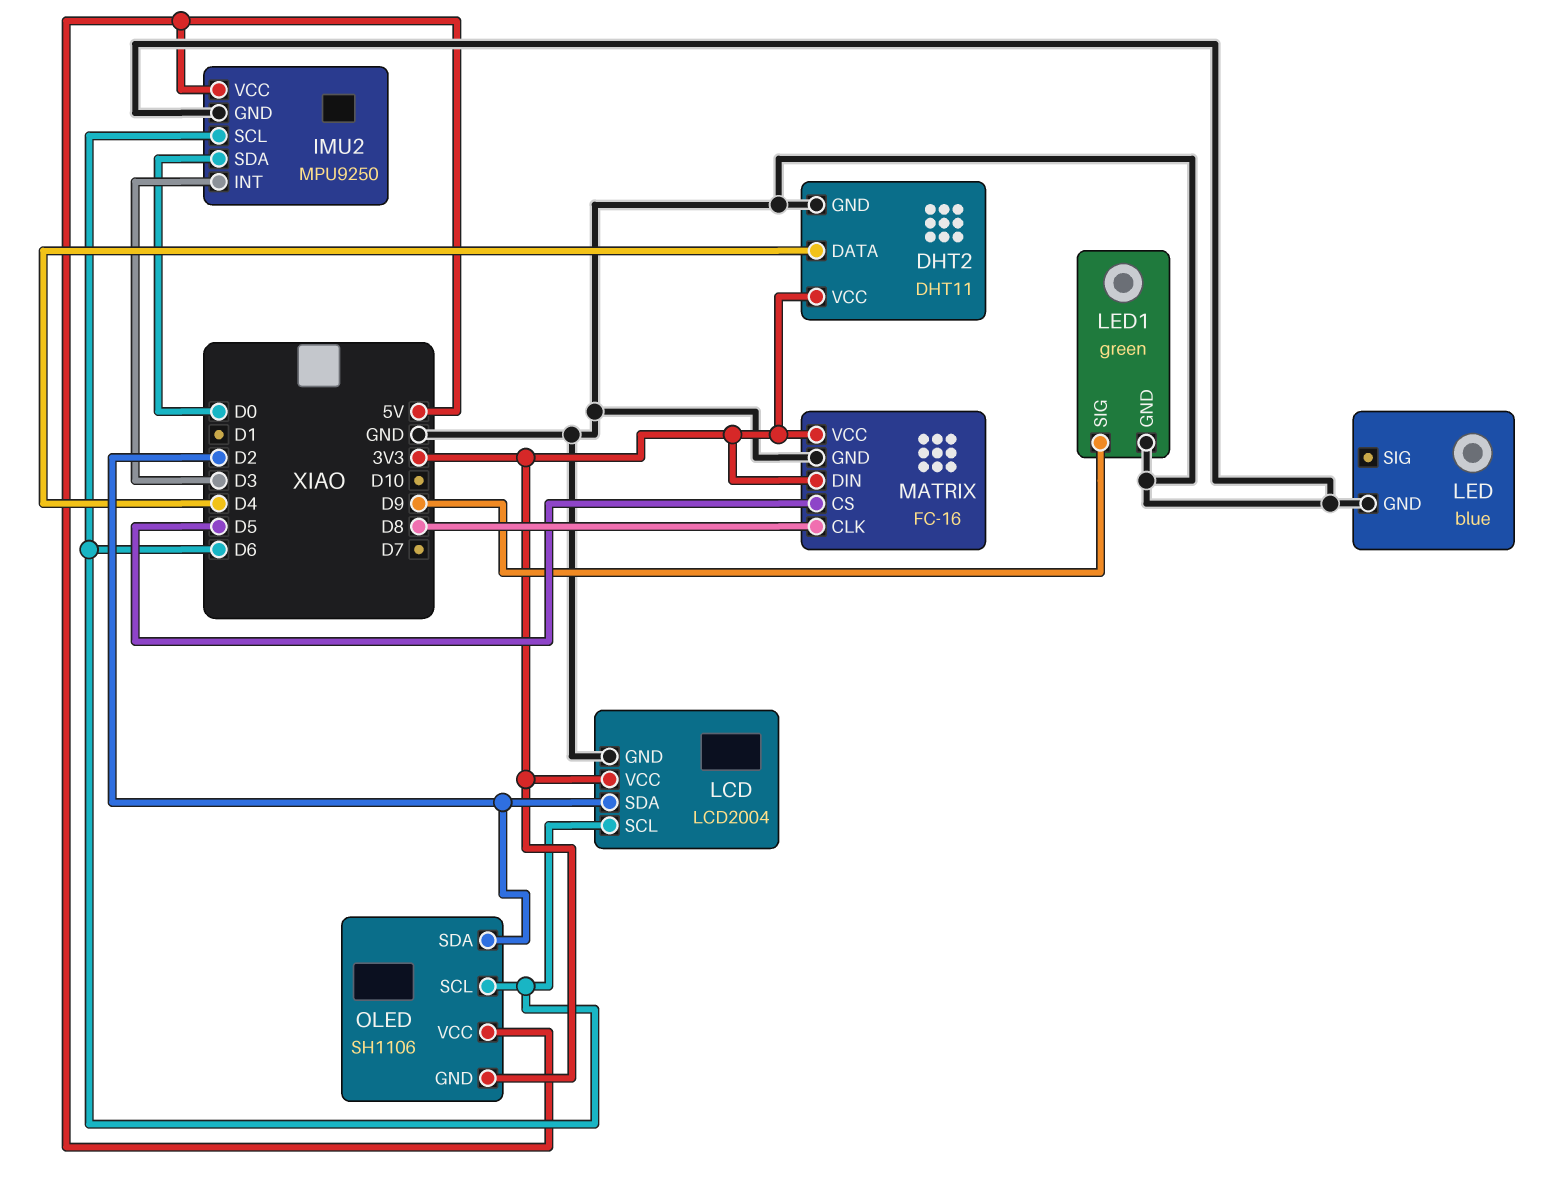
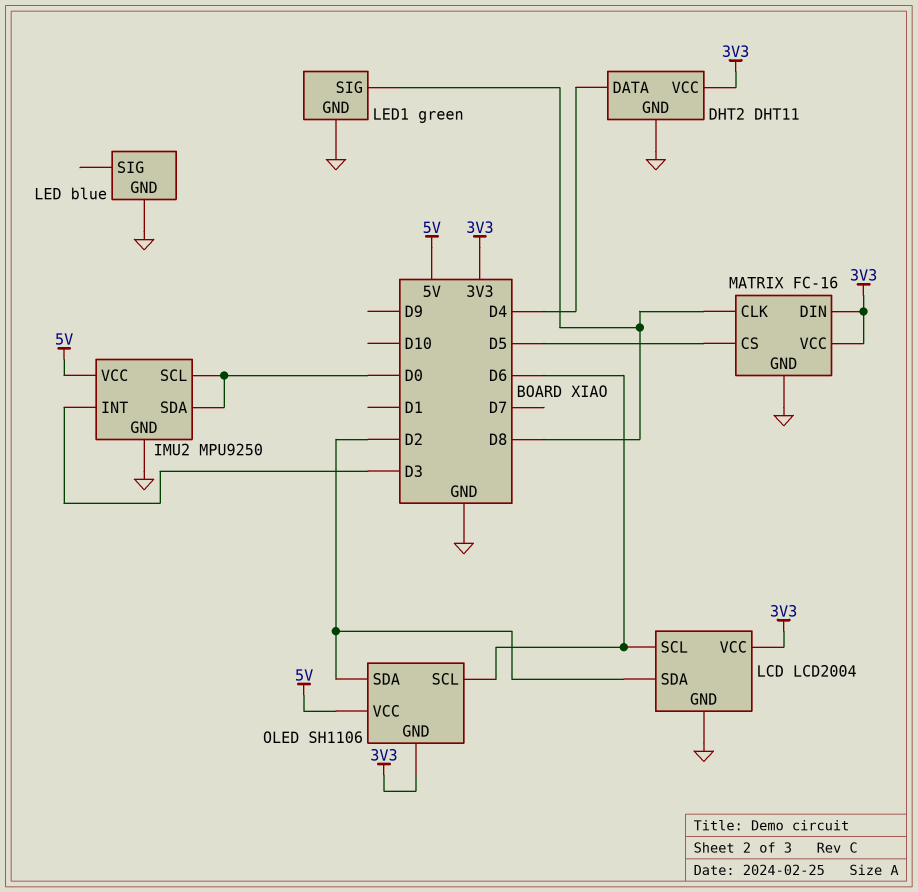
IMU2 pin SCL: D6 -> D0
LED1 pin SIG: D9 -> D8

